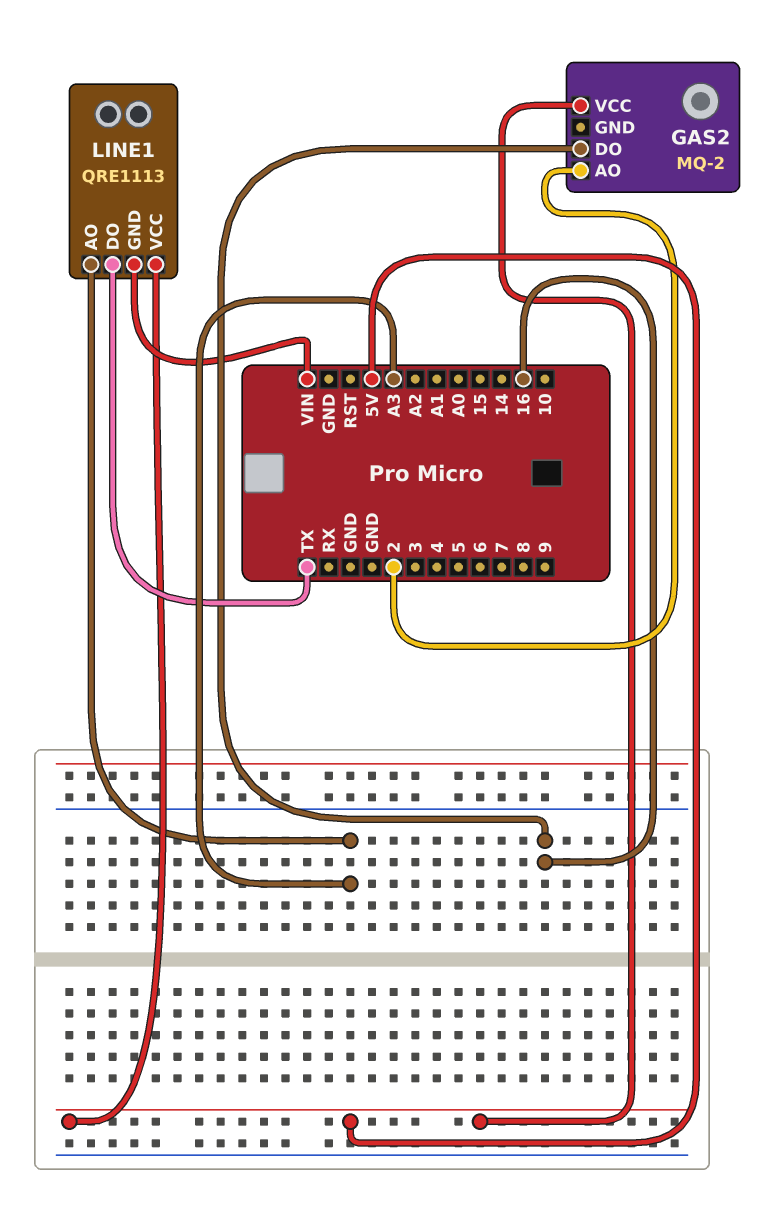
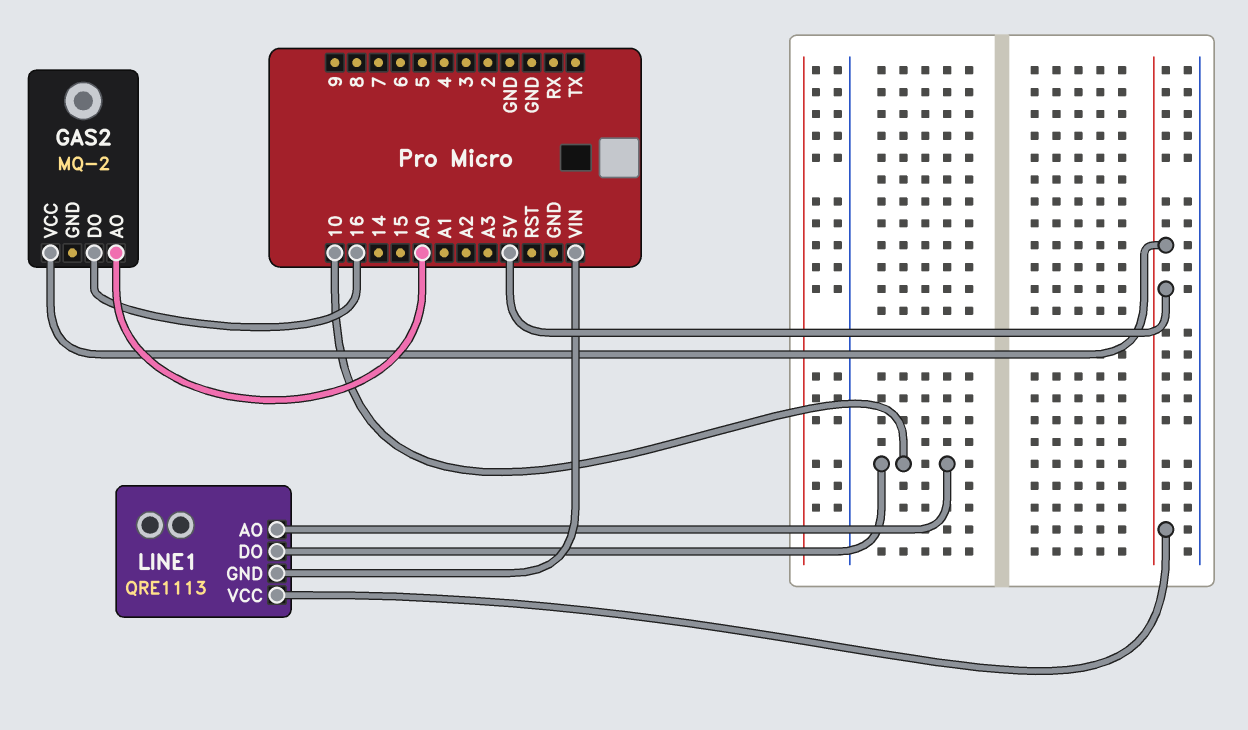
GAS2 pin AO: 2 -> A0
LINE1 pin AO: A3 -> 10
LINE1 pin DO: TX -> 10

